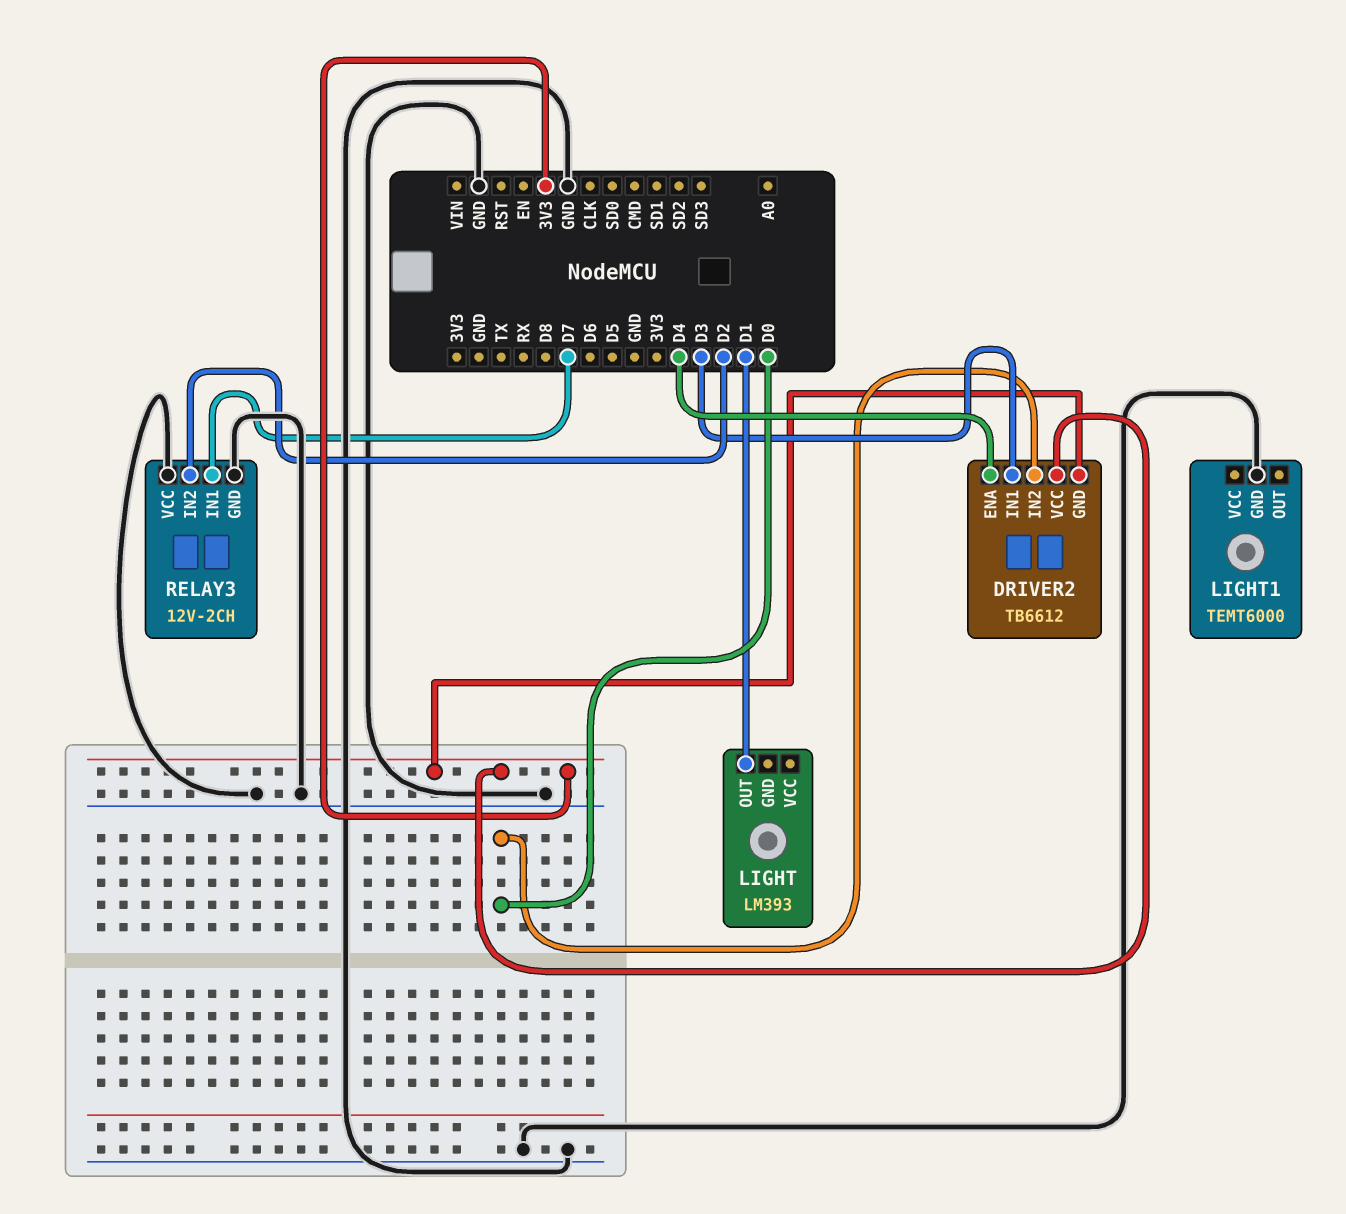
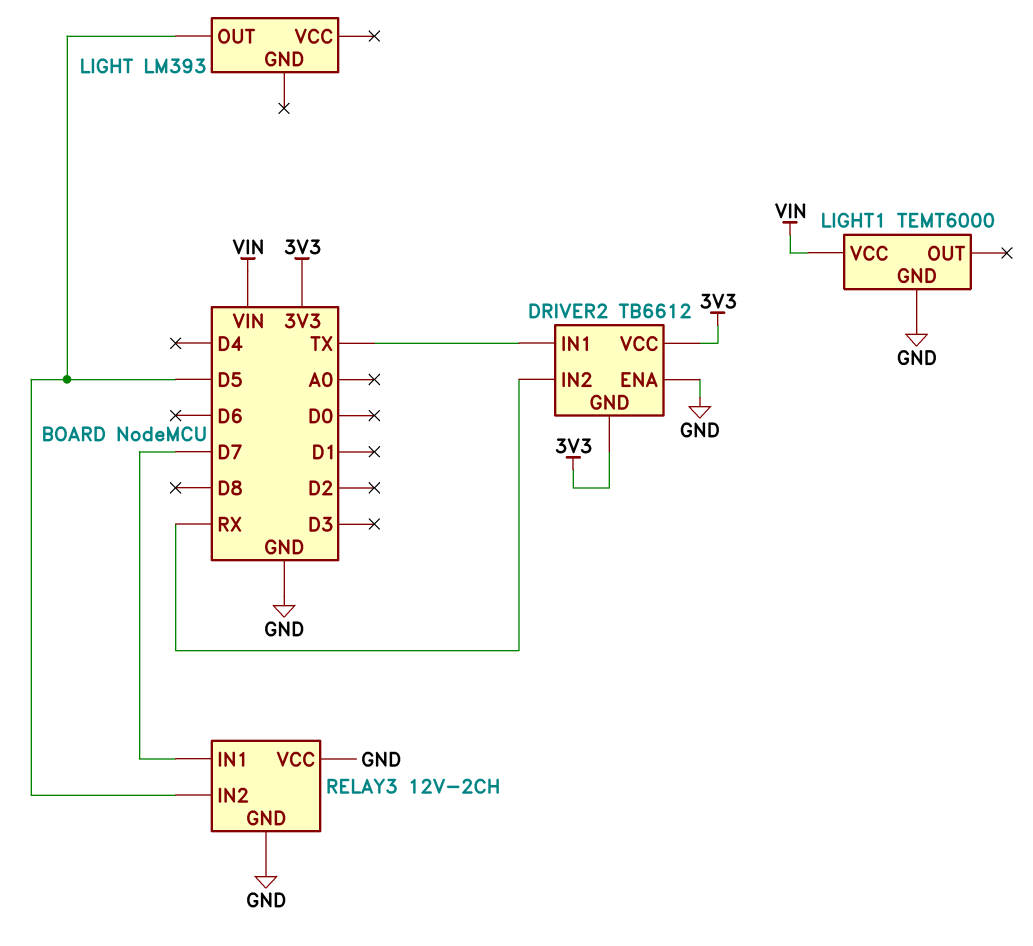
DRIVER2 pin ENA: D4 -> GND
DRIVER2 pin IN1: D3 -> TX
DRIVER2 pin IN2: D0 -> RX
LIGHT pin OUT: D1 -> D5
LIGHT1 pin VCC: none -> VIN
RELAY3 pin IN2: D2 -> D5

